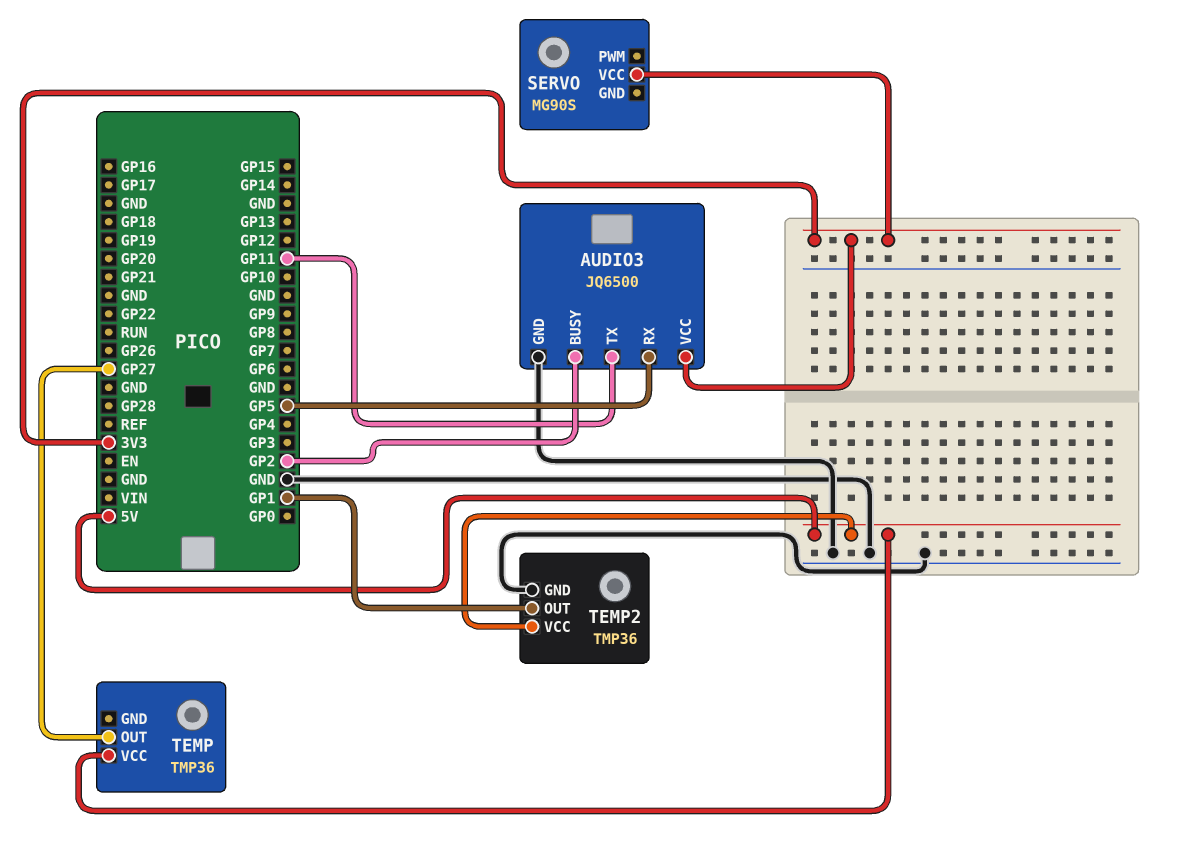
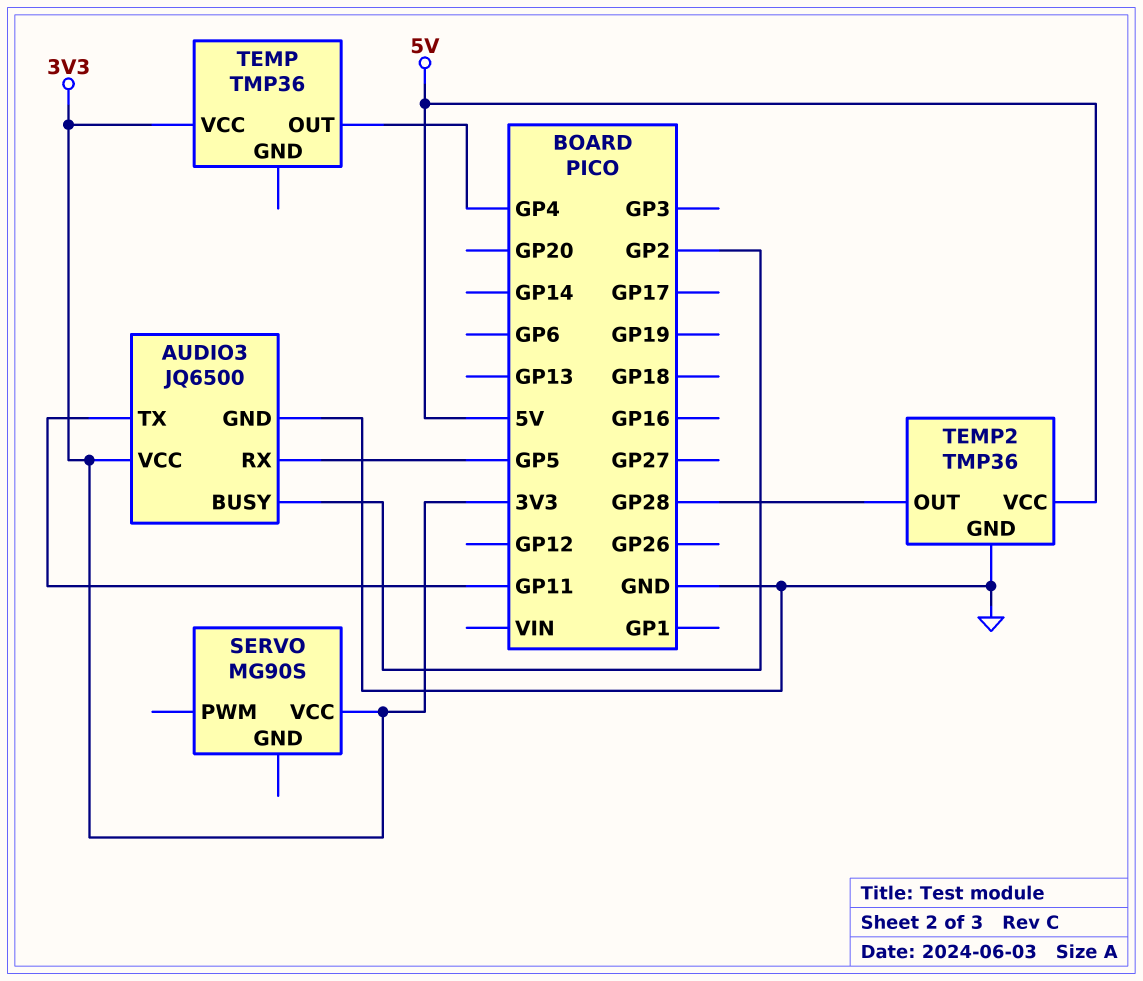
TEMP pin OUT: GP27 -> GP4
TEMP pin VCC: 5V -> 3V3
TEMP2 pin OUT: GP1 -> GP28

